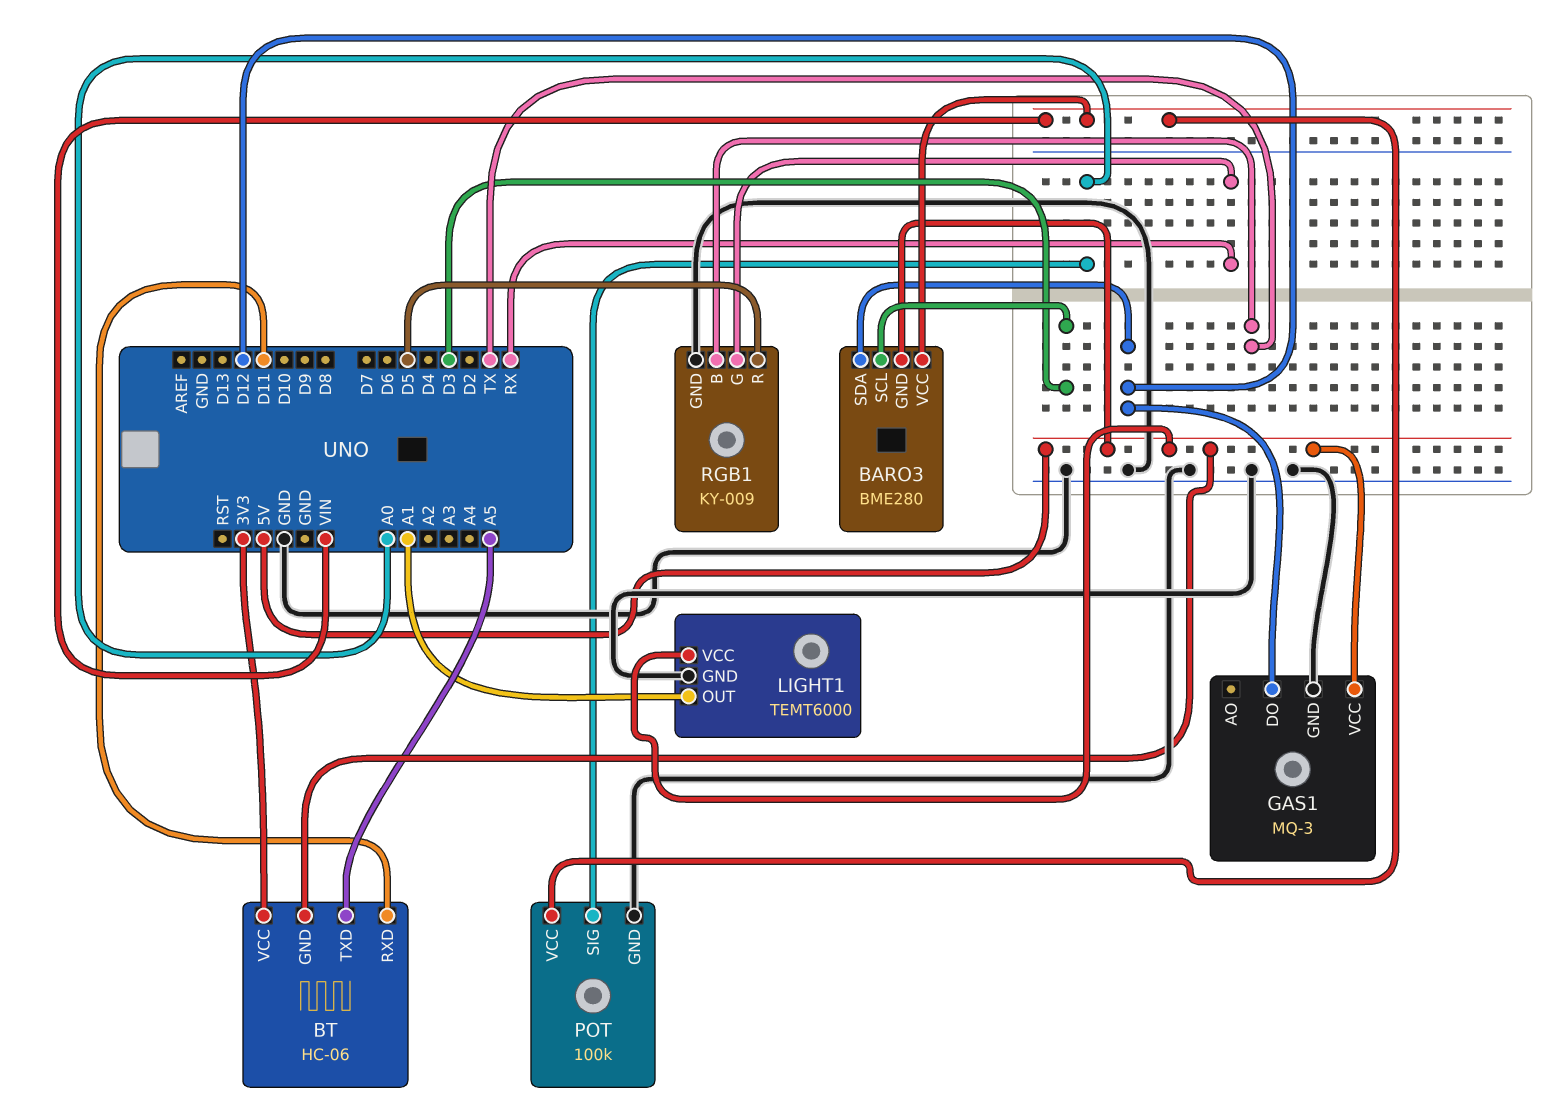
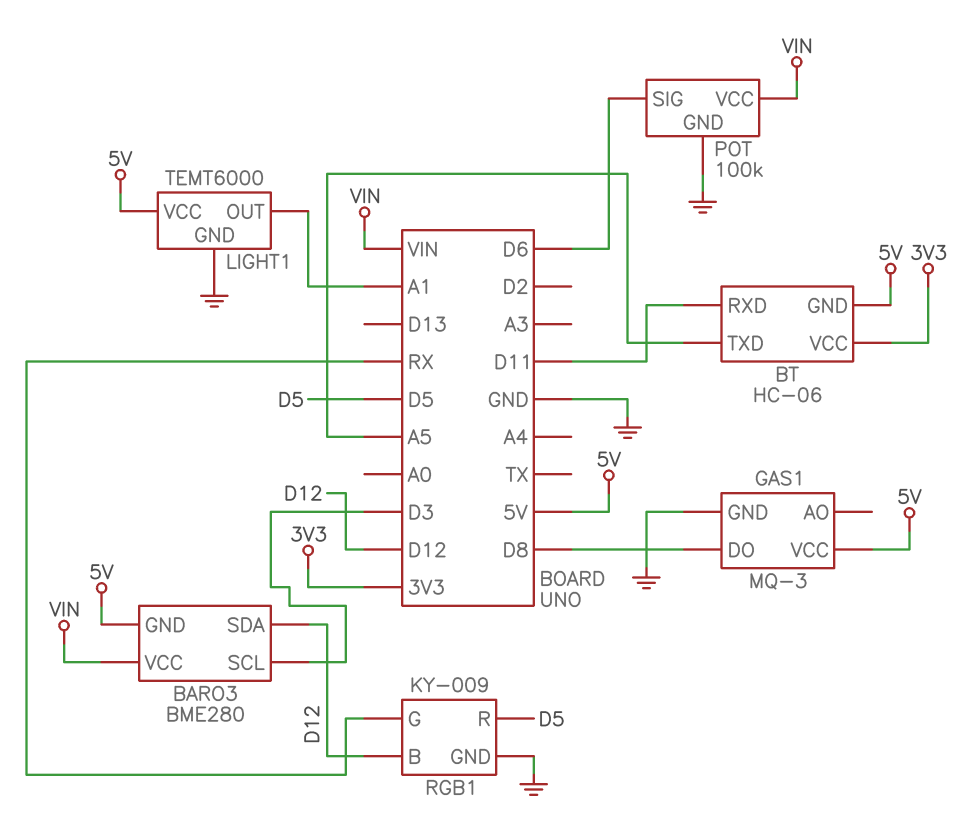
GAS1 pin DO: D12 -> D8
POT pin SIG: A0 -> D6
RGB1 pin B: TX -> D12

